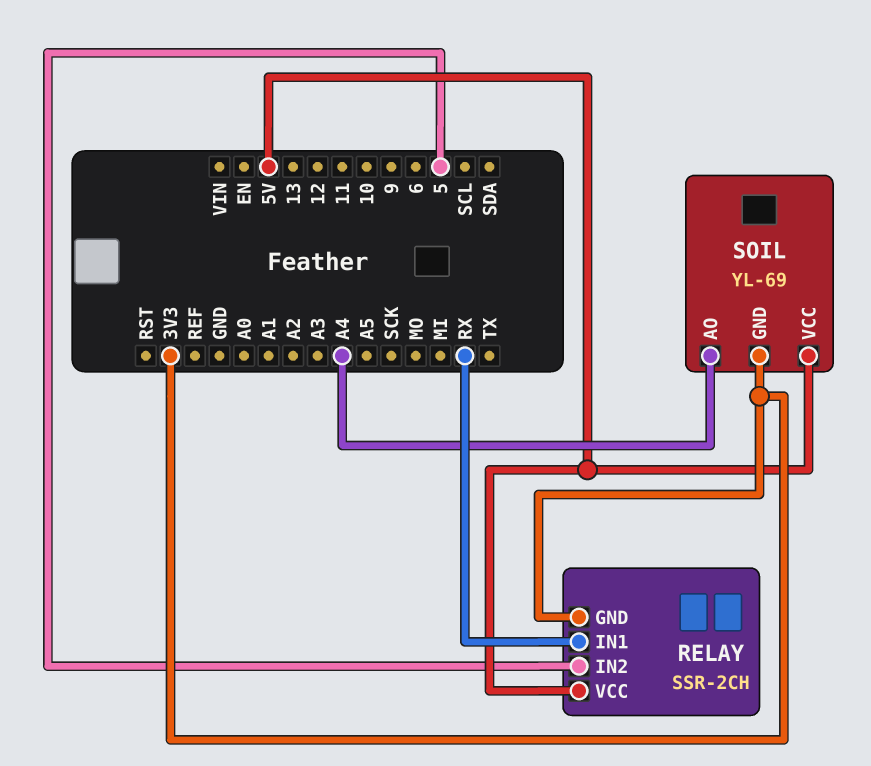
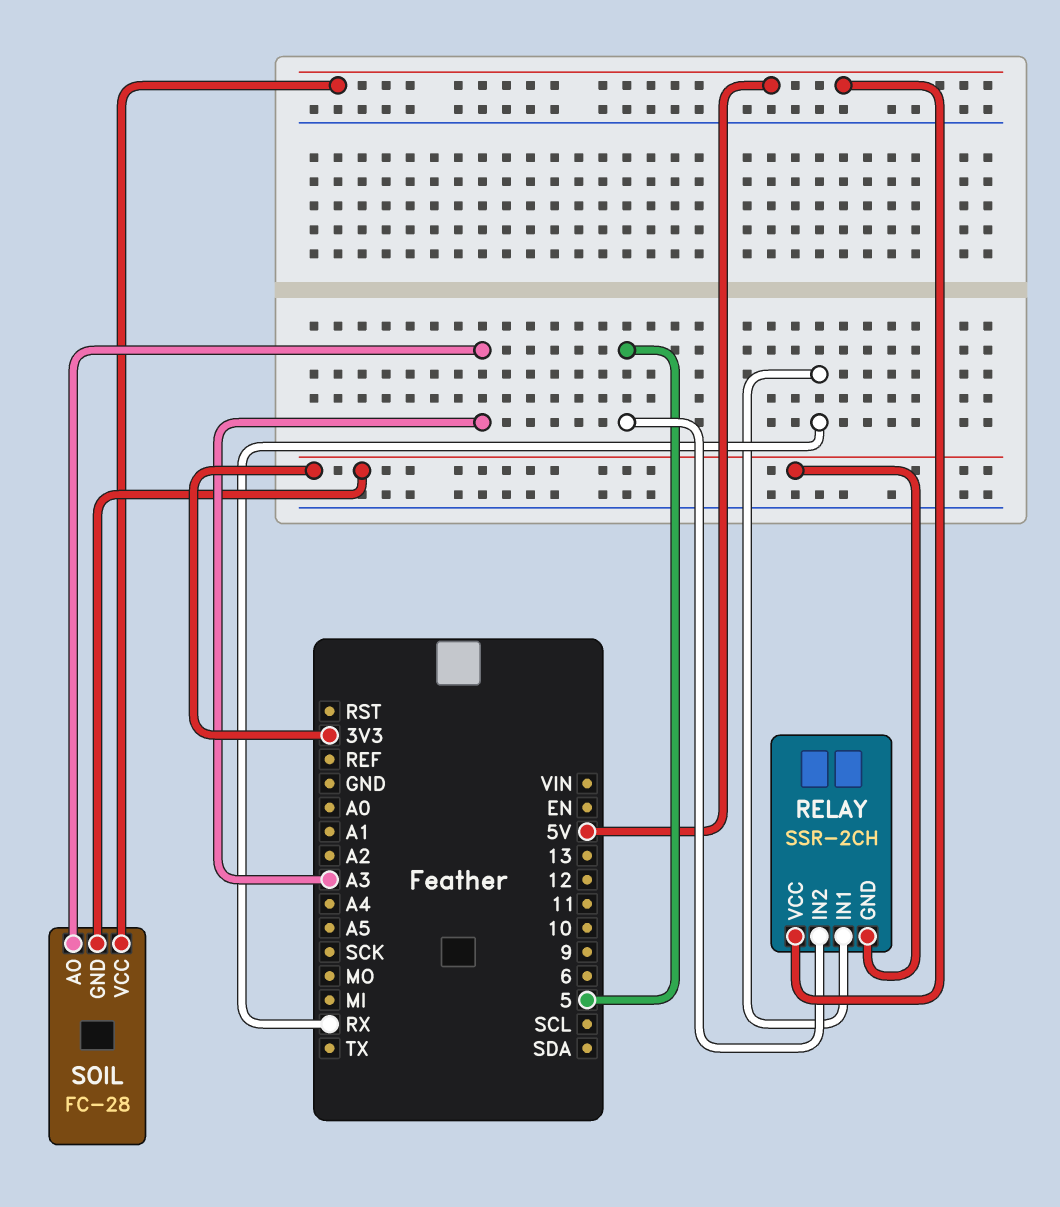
SOIL: YL-69 -> FC-28
SOIL pin AO: A4 -> A3

